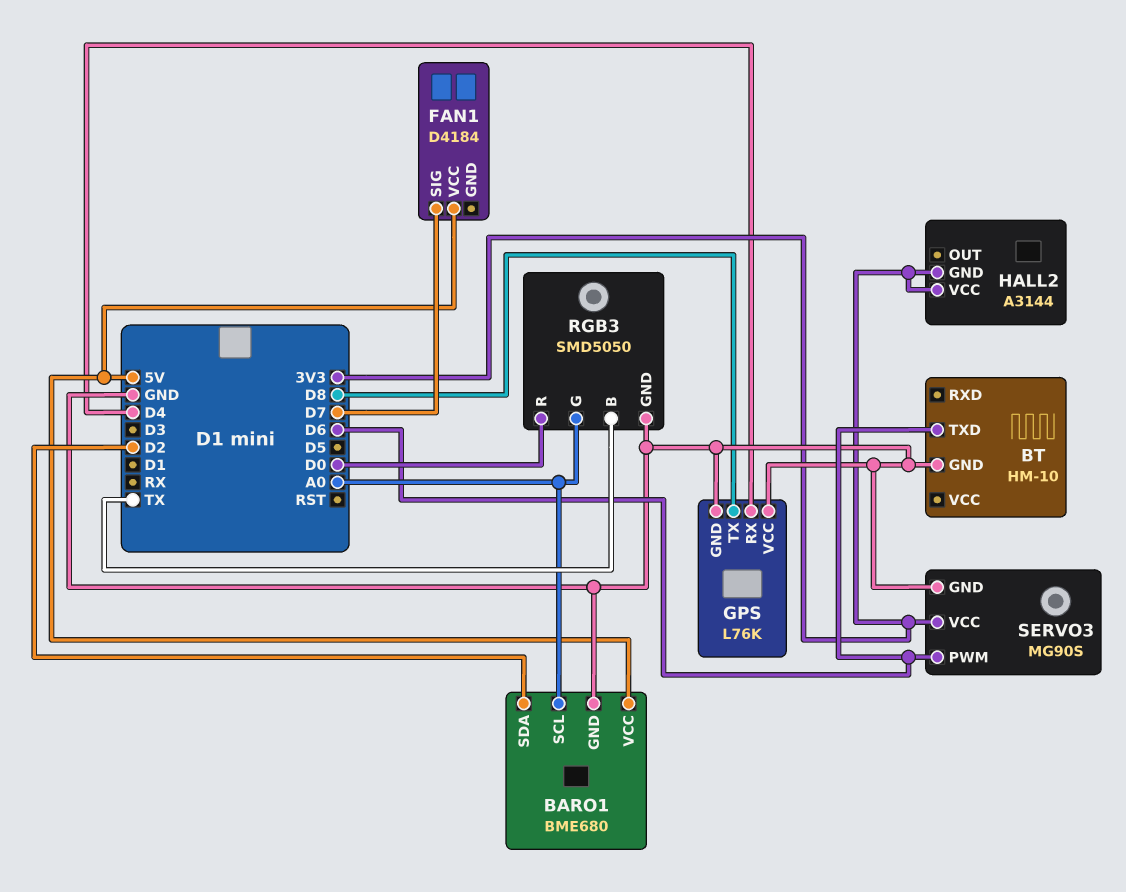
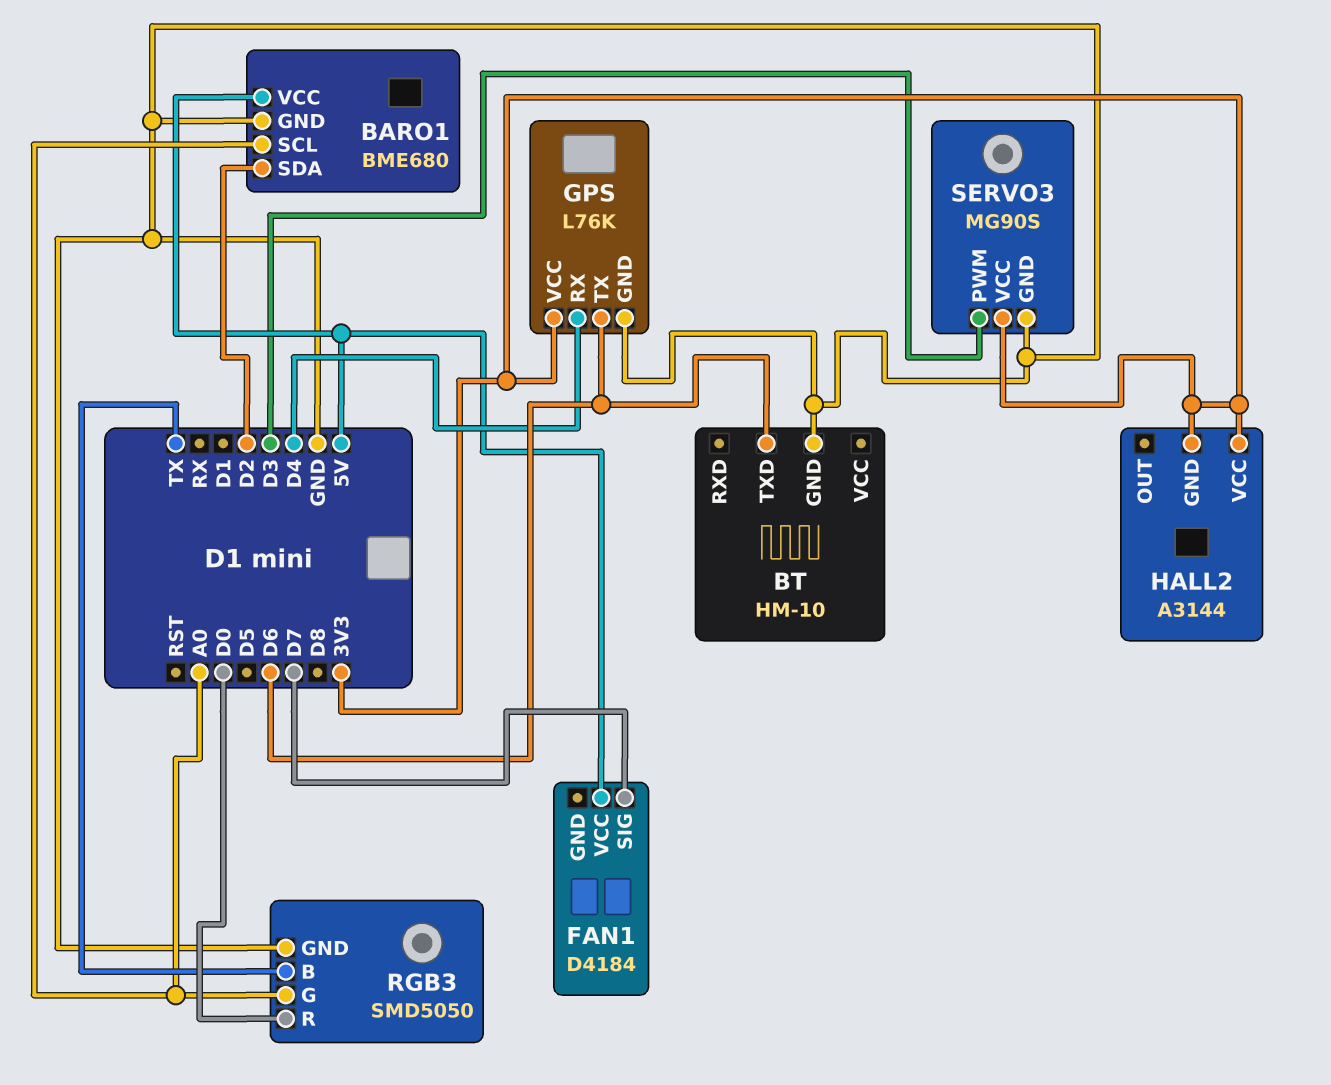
GPS pin TX: D8 -> D6
GPS pin VCC: GND -> 3V3
SERVO3 pin PWM: D6 -> D3

